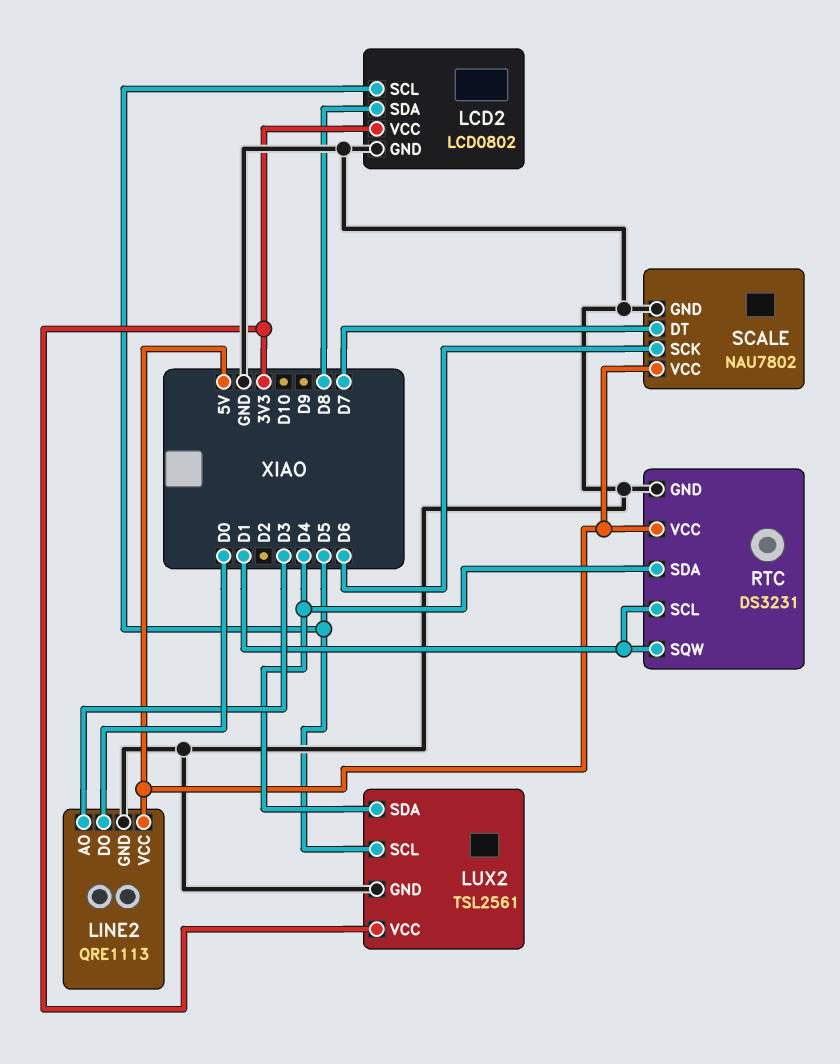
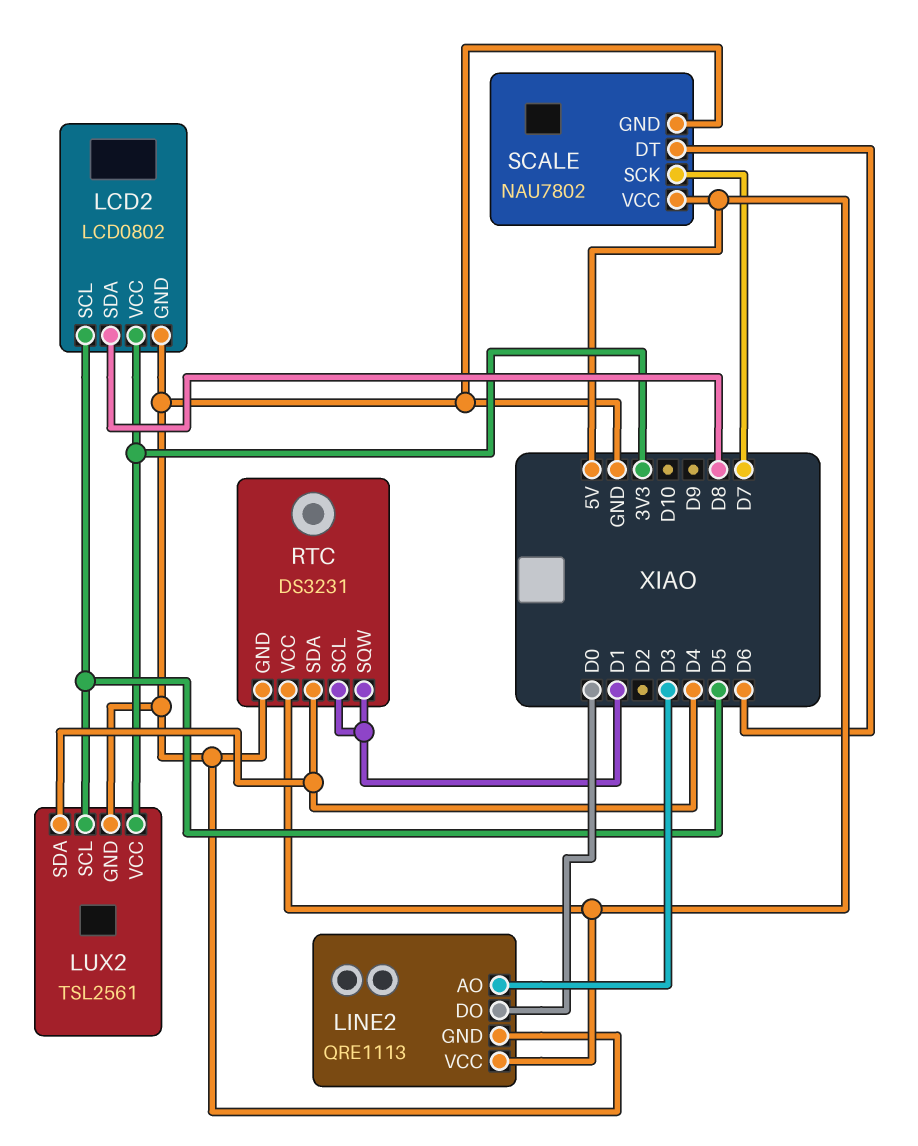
SCALE pin DT: D7 -> D6
SCALE pin SCK: D6 -> D7

